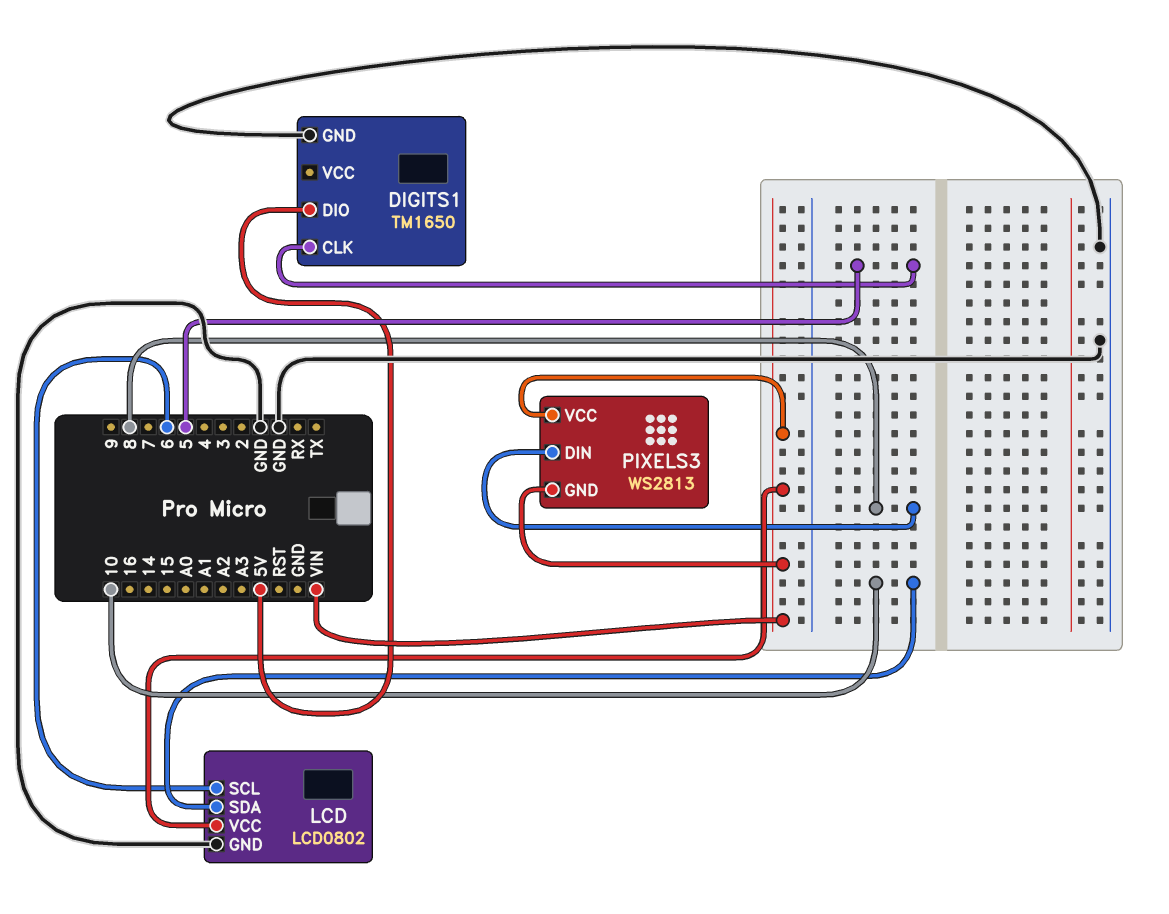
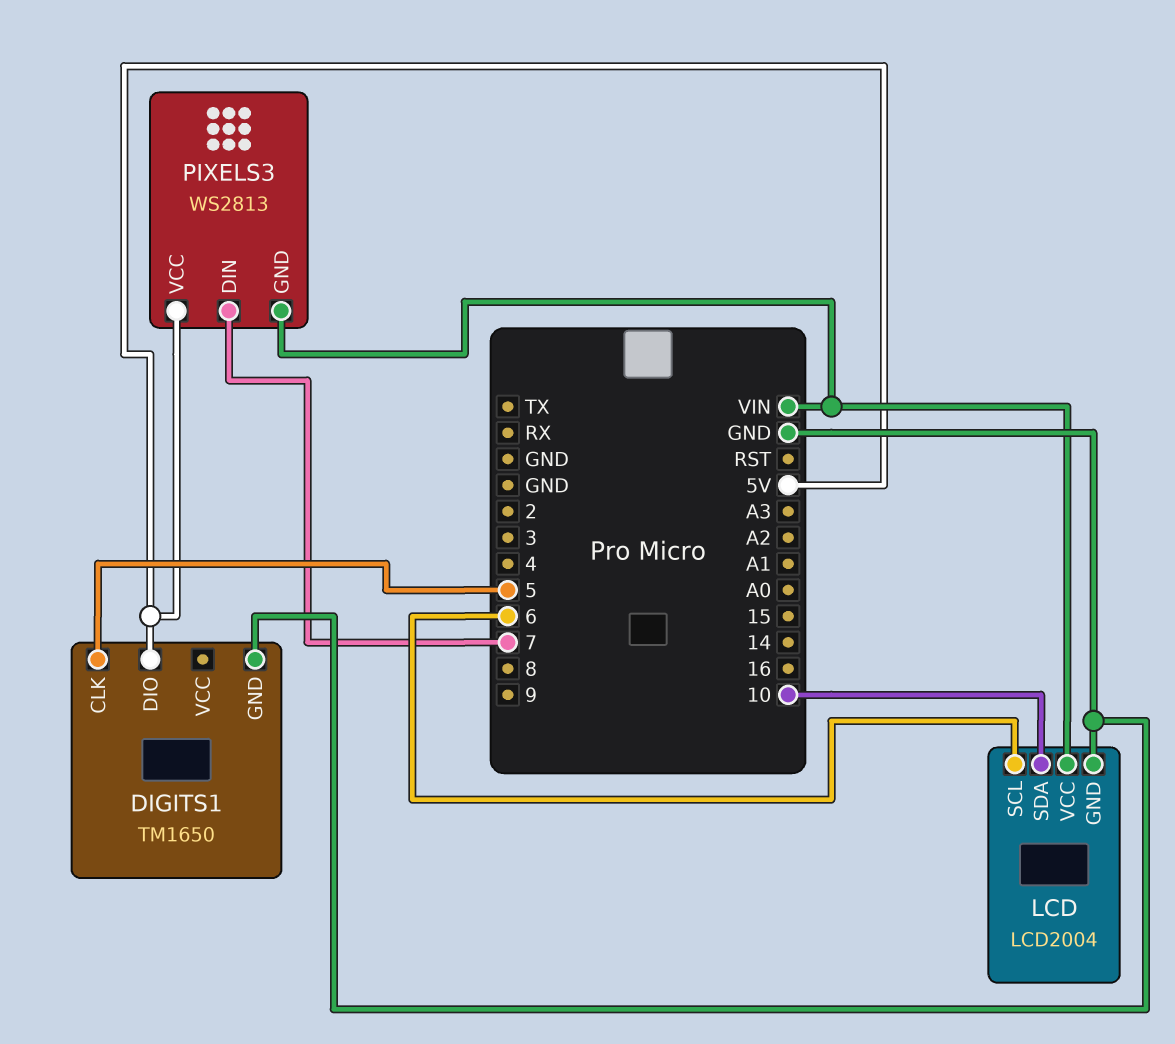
LCD: LCD0802 -> LCD2004
PIXELS3 pin DIN: 8 -> 7
PIXELS3 pin VCC: VIN -> 5V

